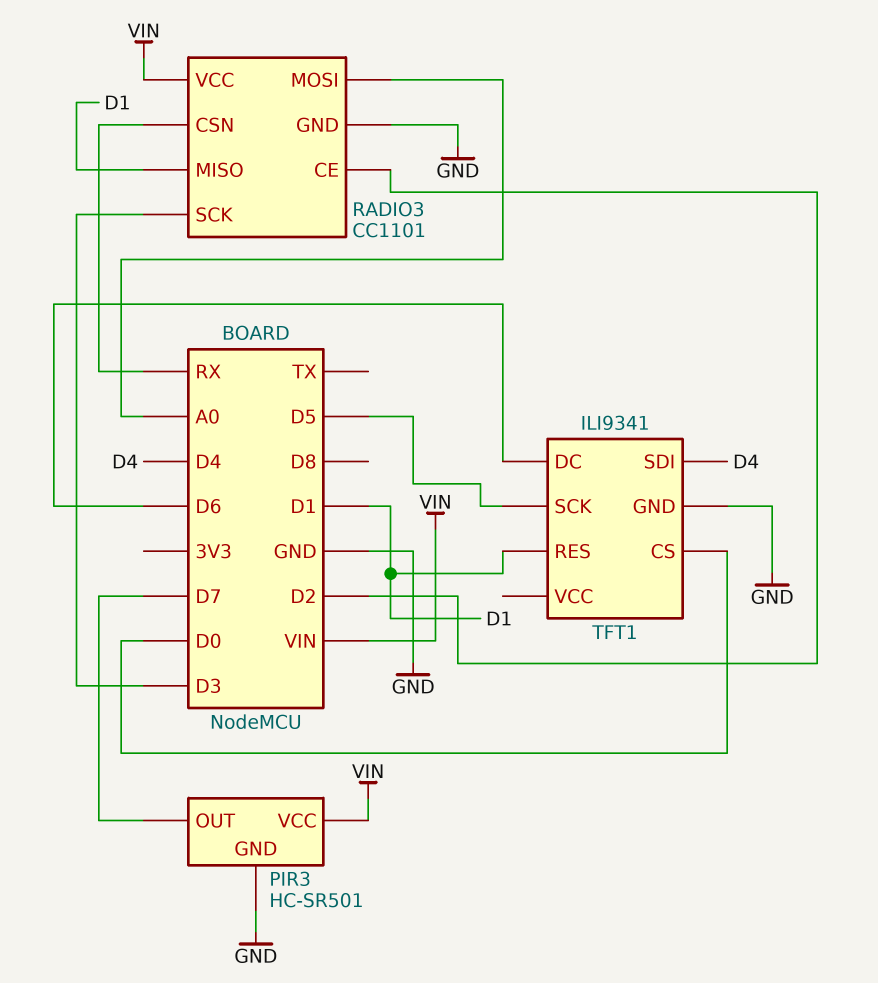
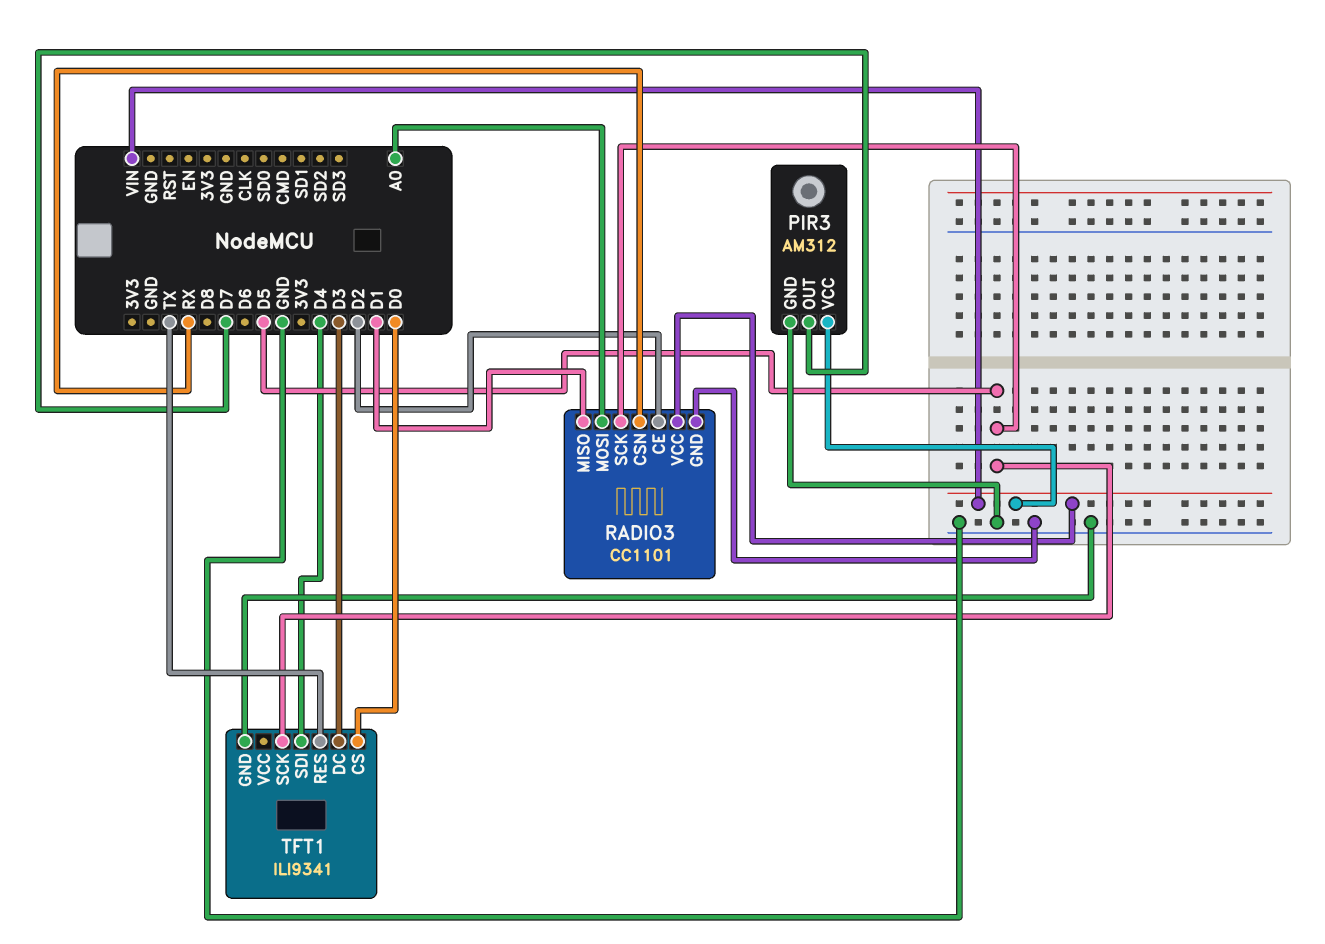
PIR3: HC-SR501 -> AM312
RADIO3 pin SCK: D3 -> D5
TFT1 pin DC: D6 -> D3
TFT1 pin RES: D1 -> TX

